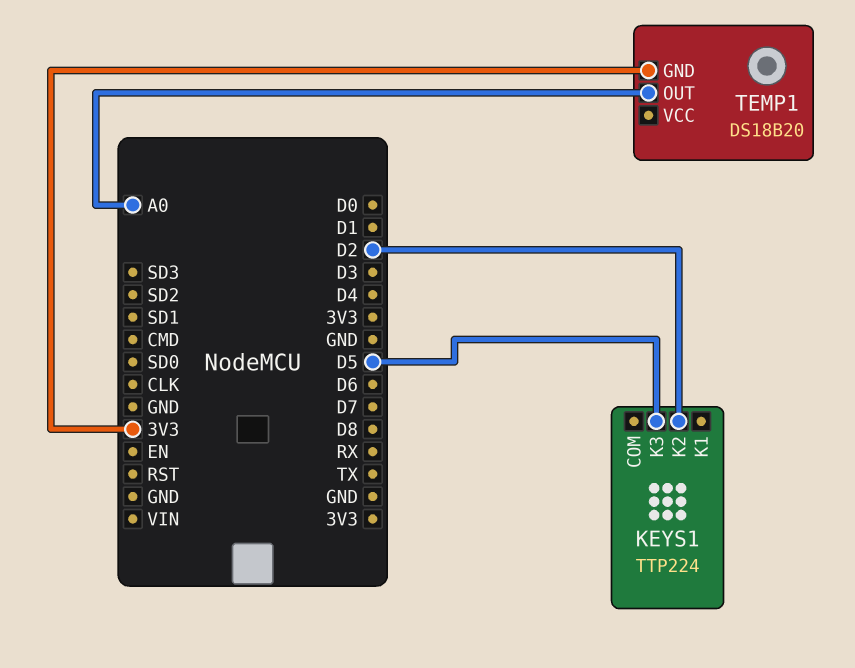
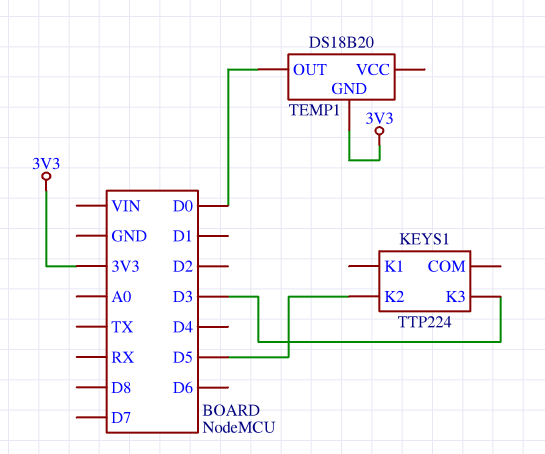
KEYS1 pin K2: D2 -> D5
KEYS1 pin K3: D5 -> D3
TEMP1 pin OUT: A0 -> D0

